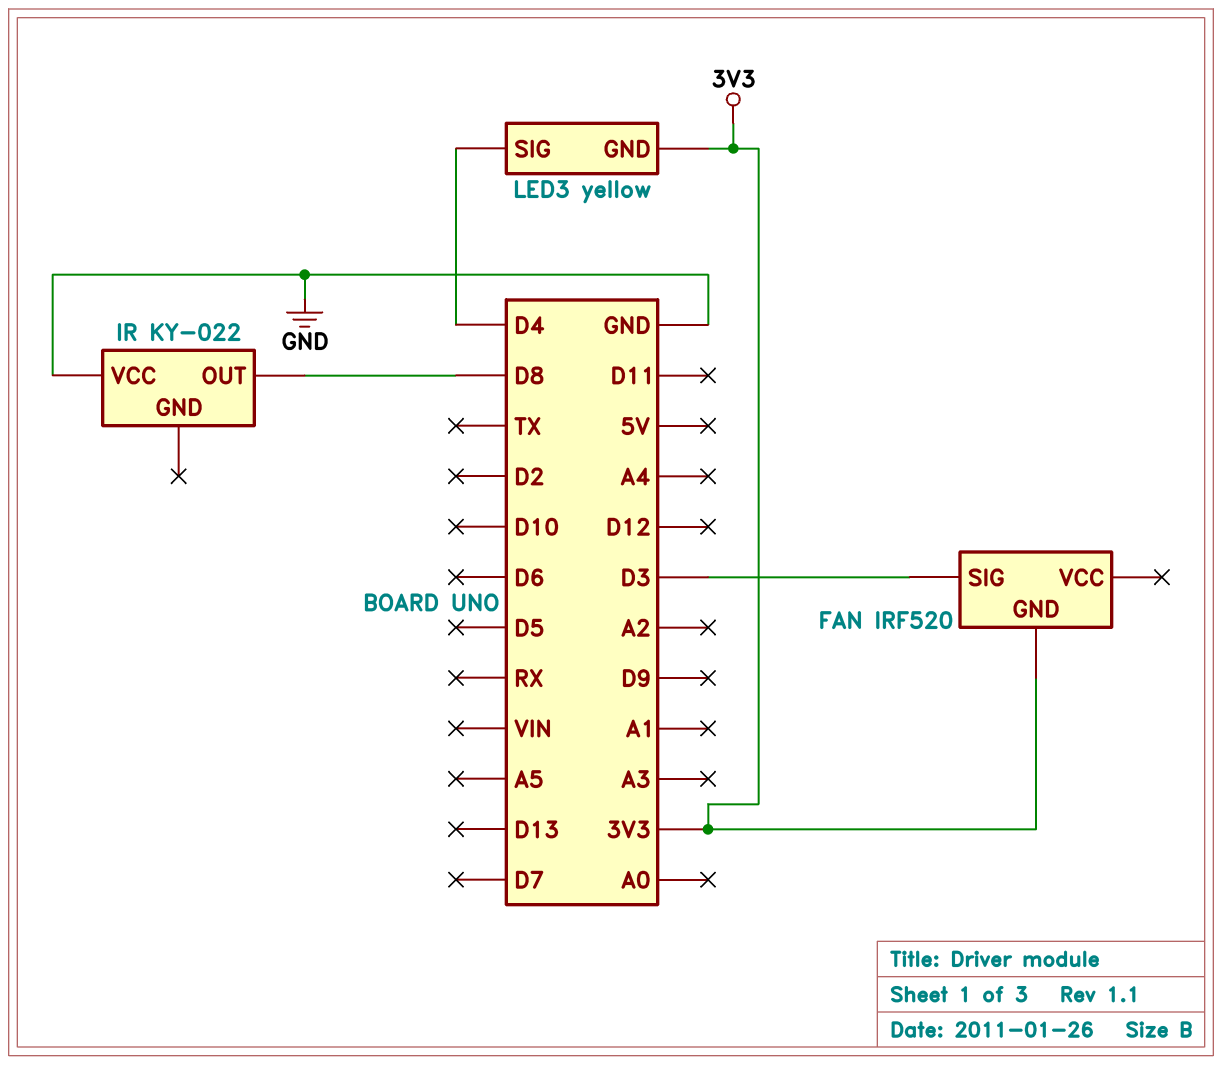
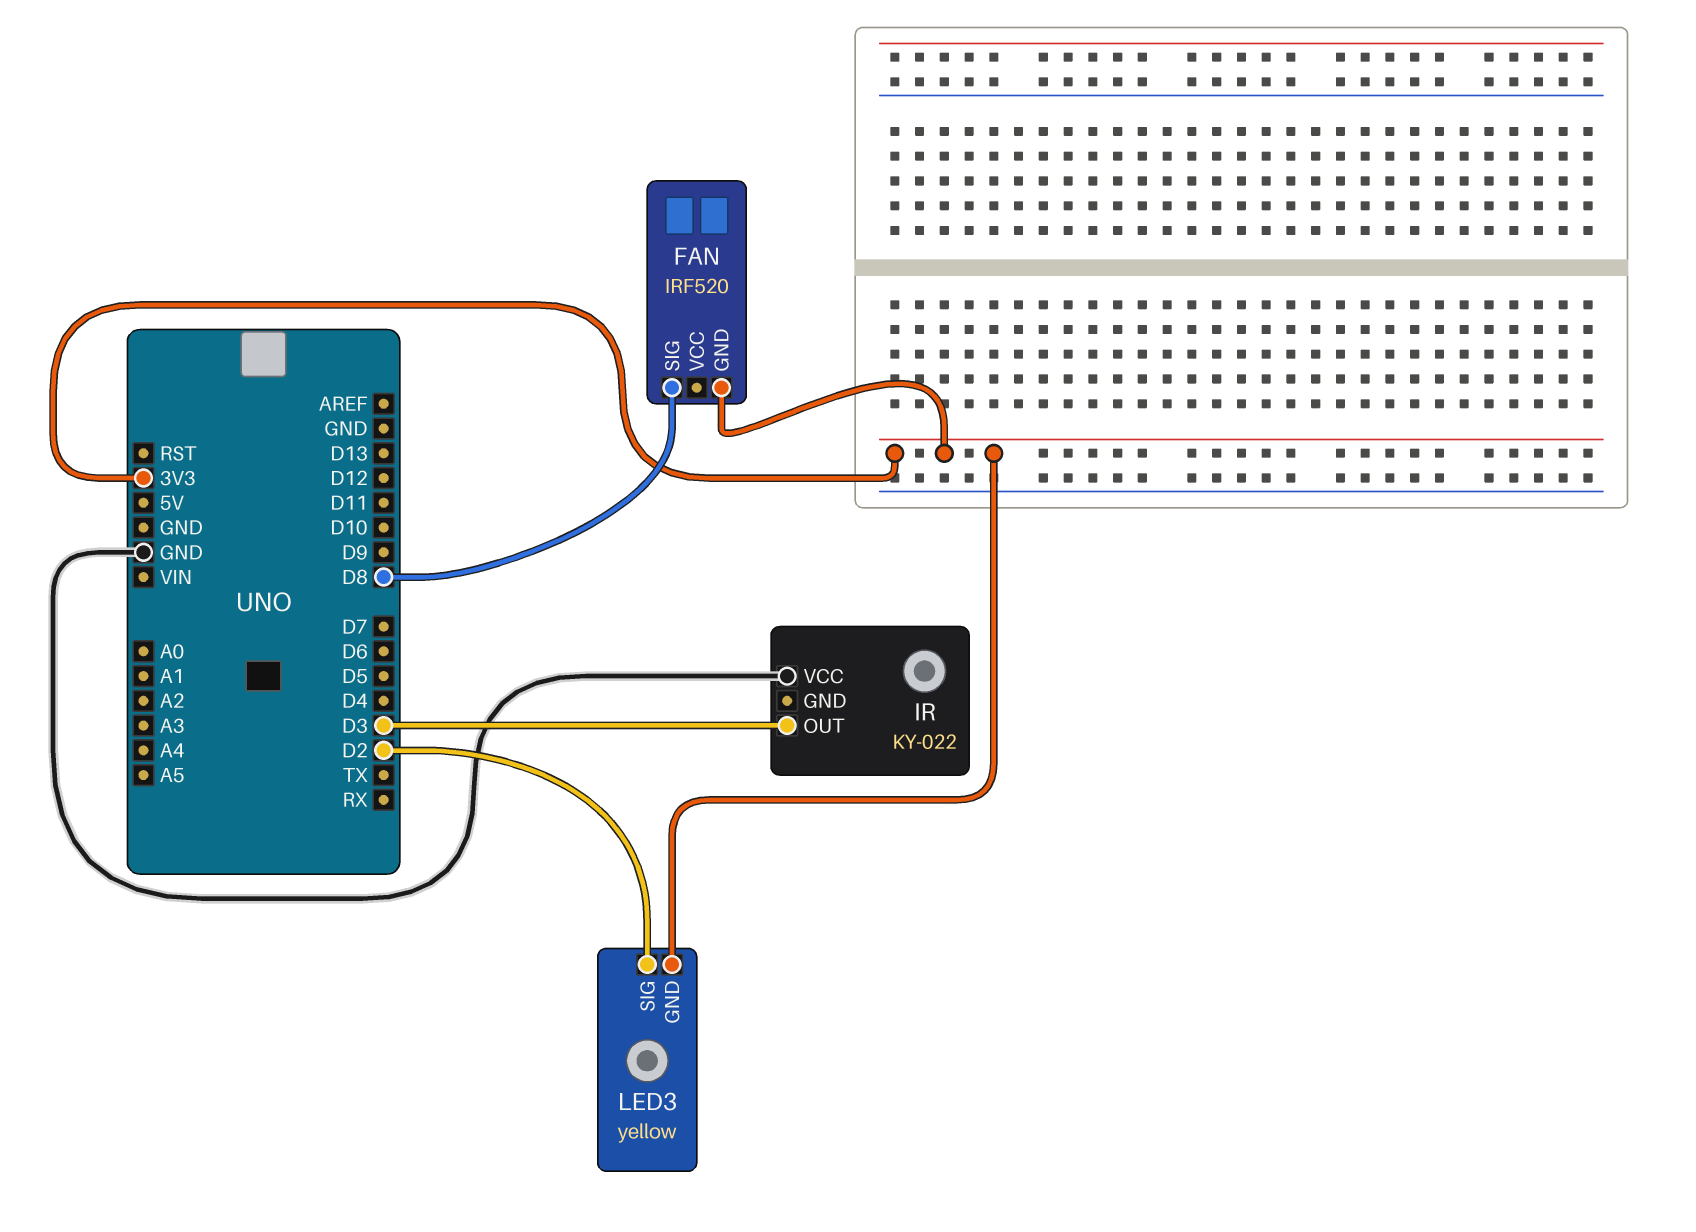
FAN pin SIG: D3 -> D8
IR pin OUT: D8 -> D3
LED3 pin SIG: D4 -> D2

